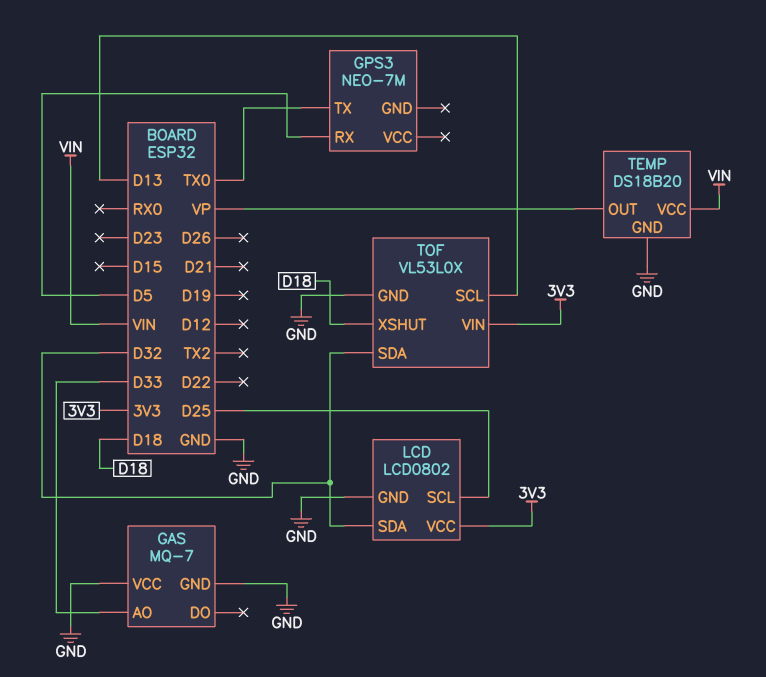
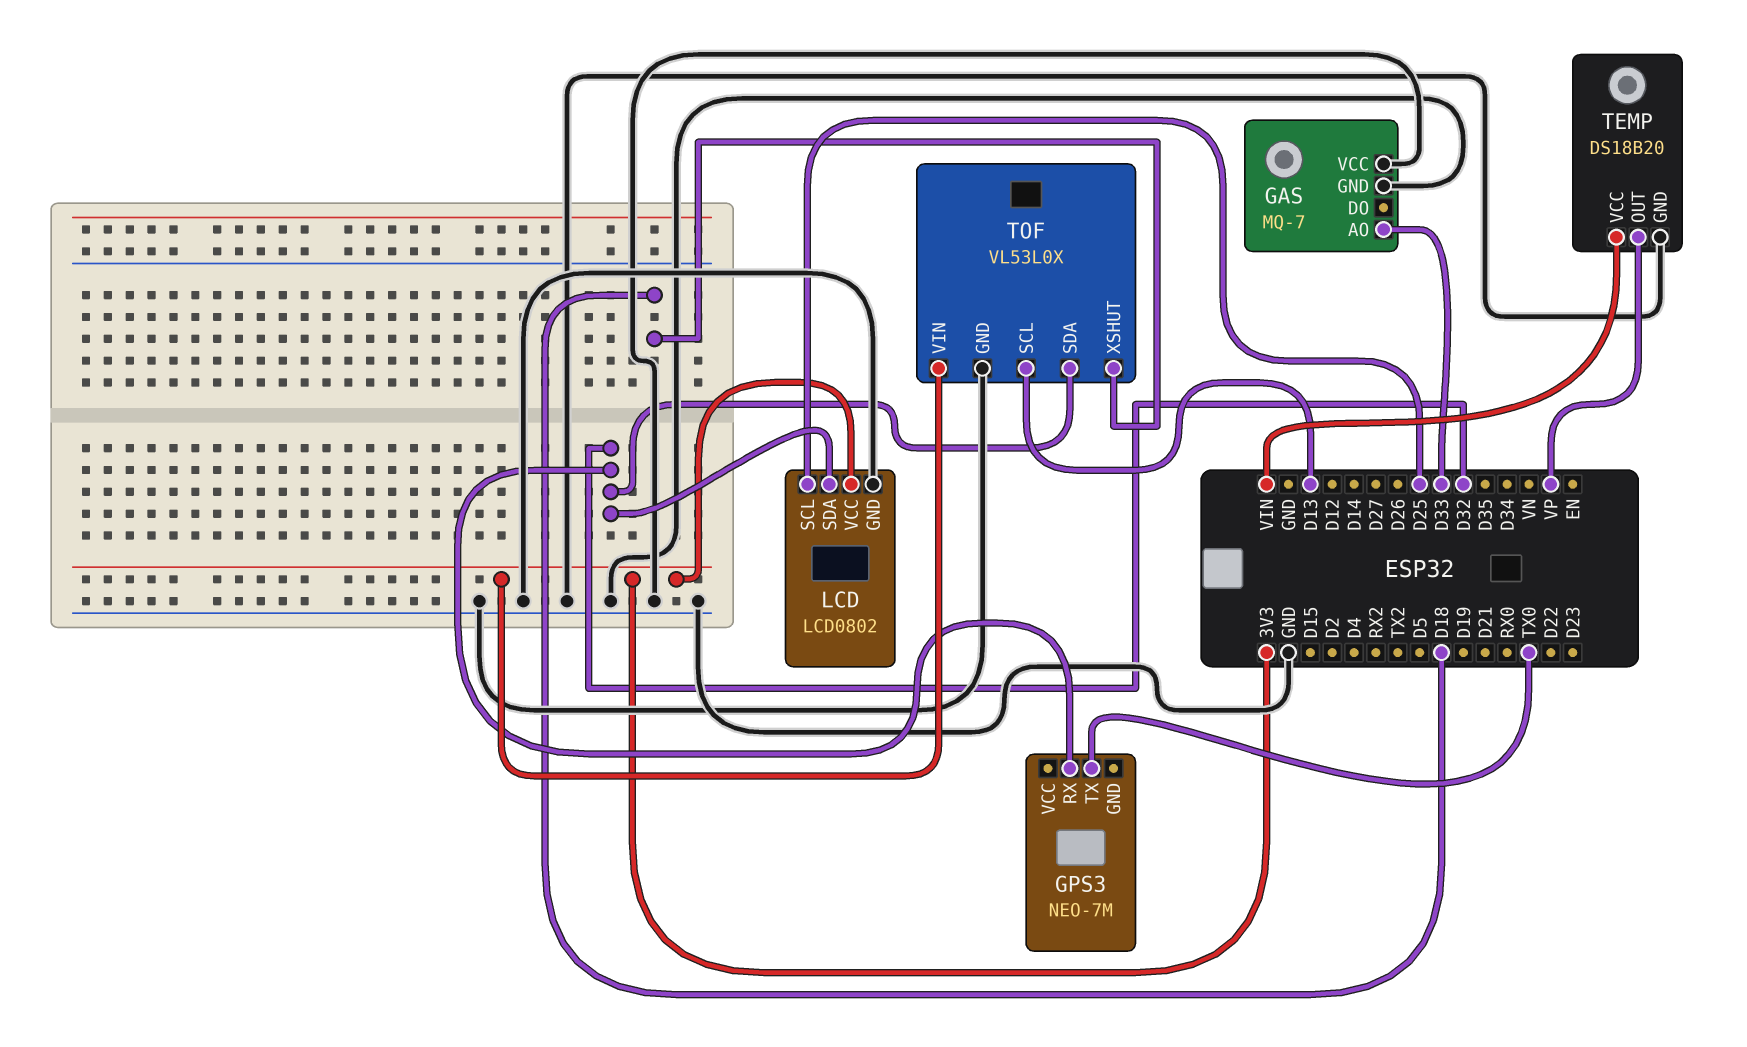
GPS3 pin RX: D5 -> D32

